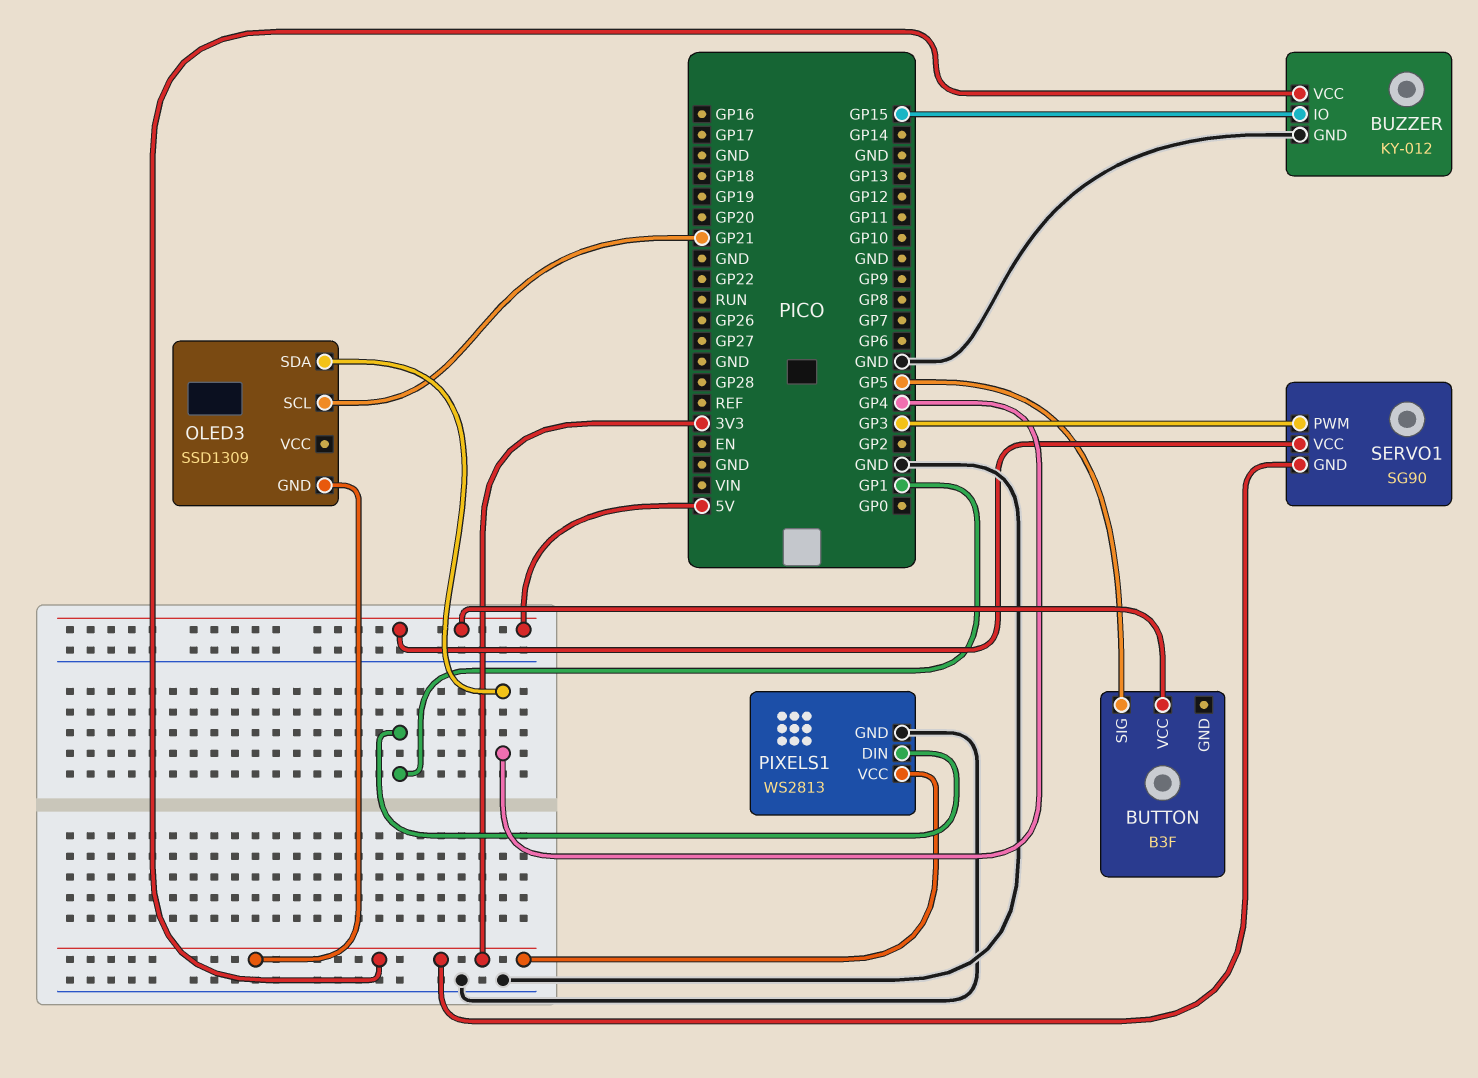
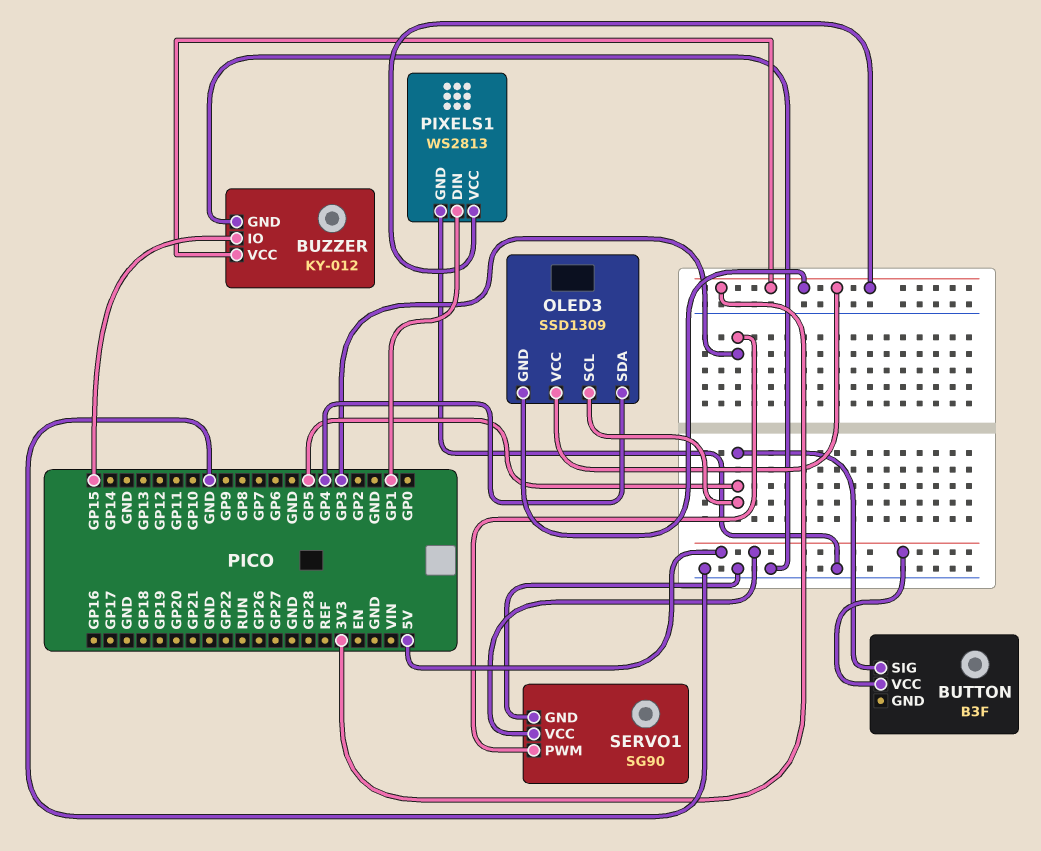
OLED3 pin SCL: GP21 -> GP5
OLED3 pin VCC: none -> 3V3
SERVO1 pin GND: 3V3 -> GND

